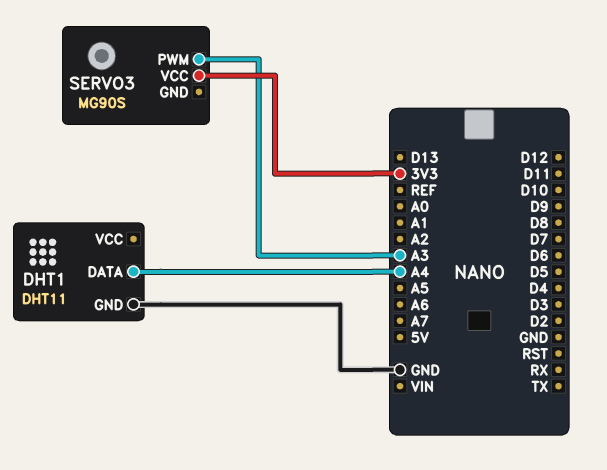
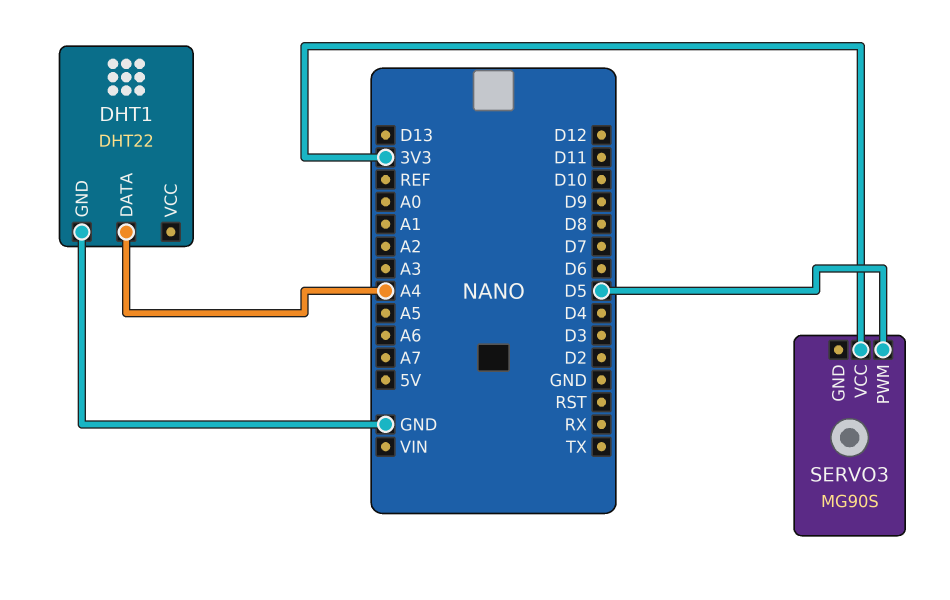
DHT1: DHT11 -> DHT22
SERVO3 pin PWM: A3 -> D5

